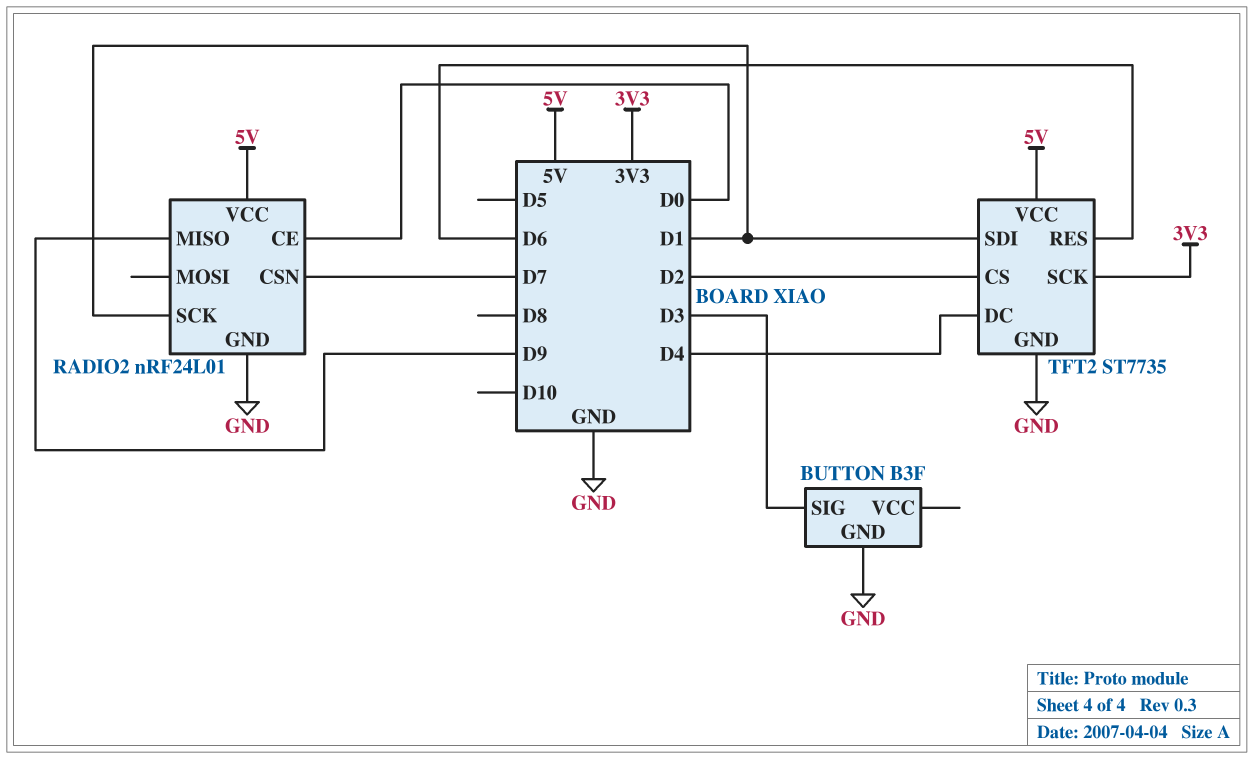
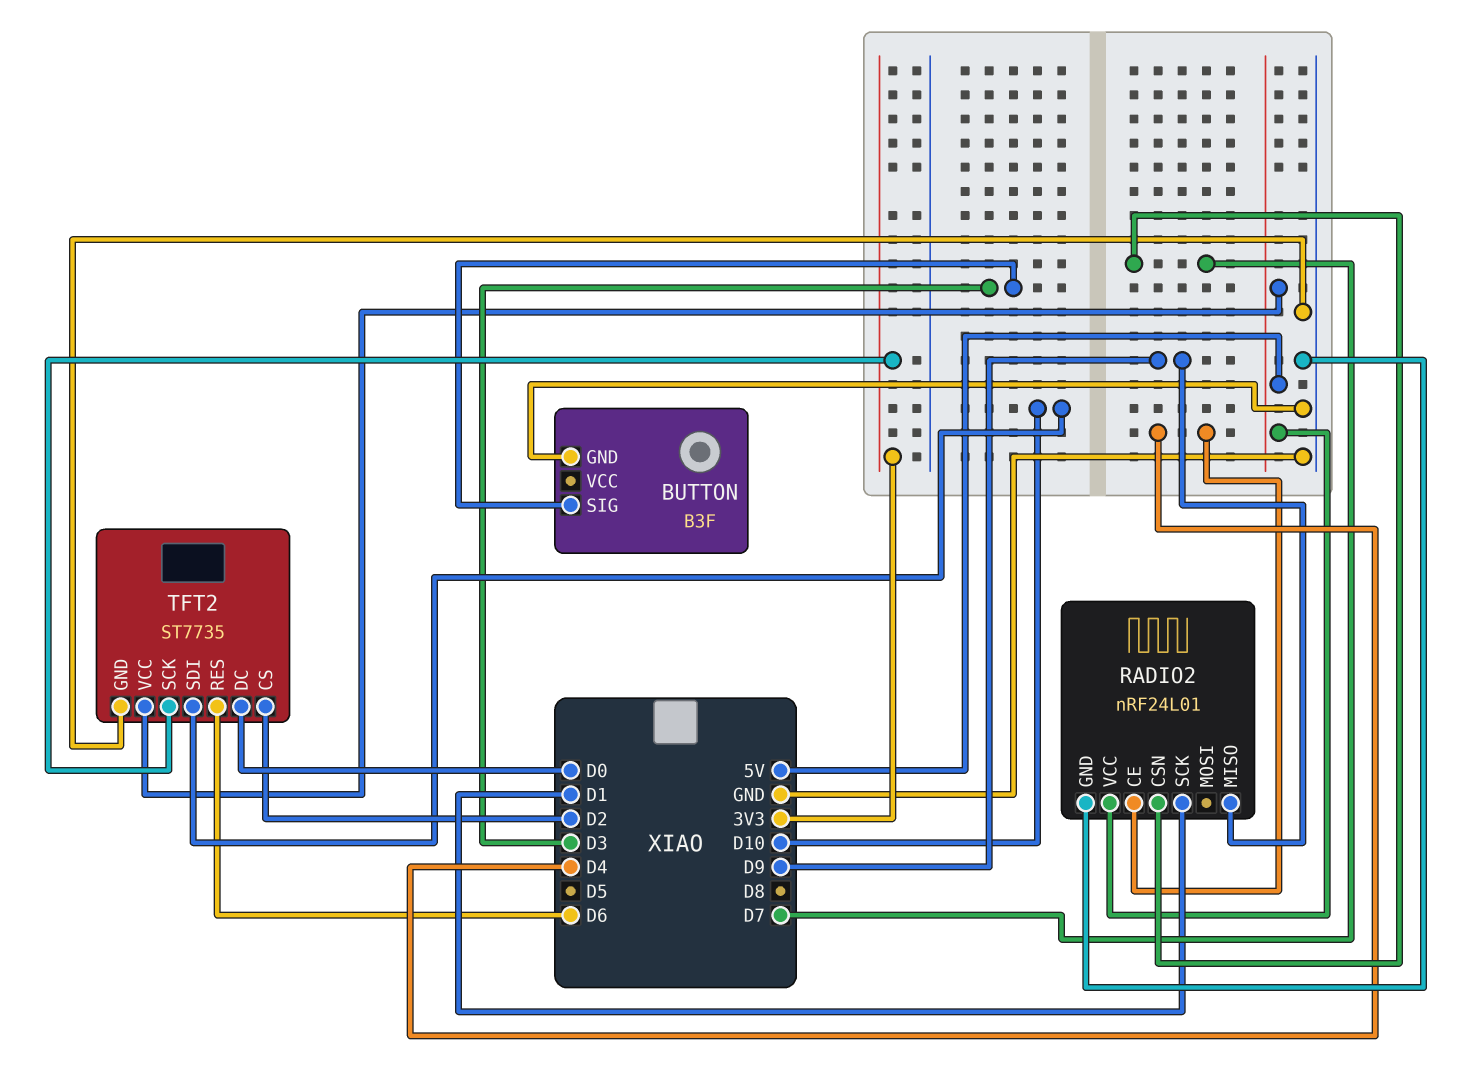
RADIO2 pin CE: D0 -> D4
TFT2 pin DC: D4 -> D0
TFT2 pin SDI: D1 -> D10

